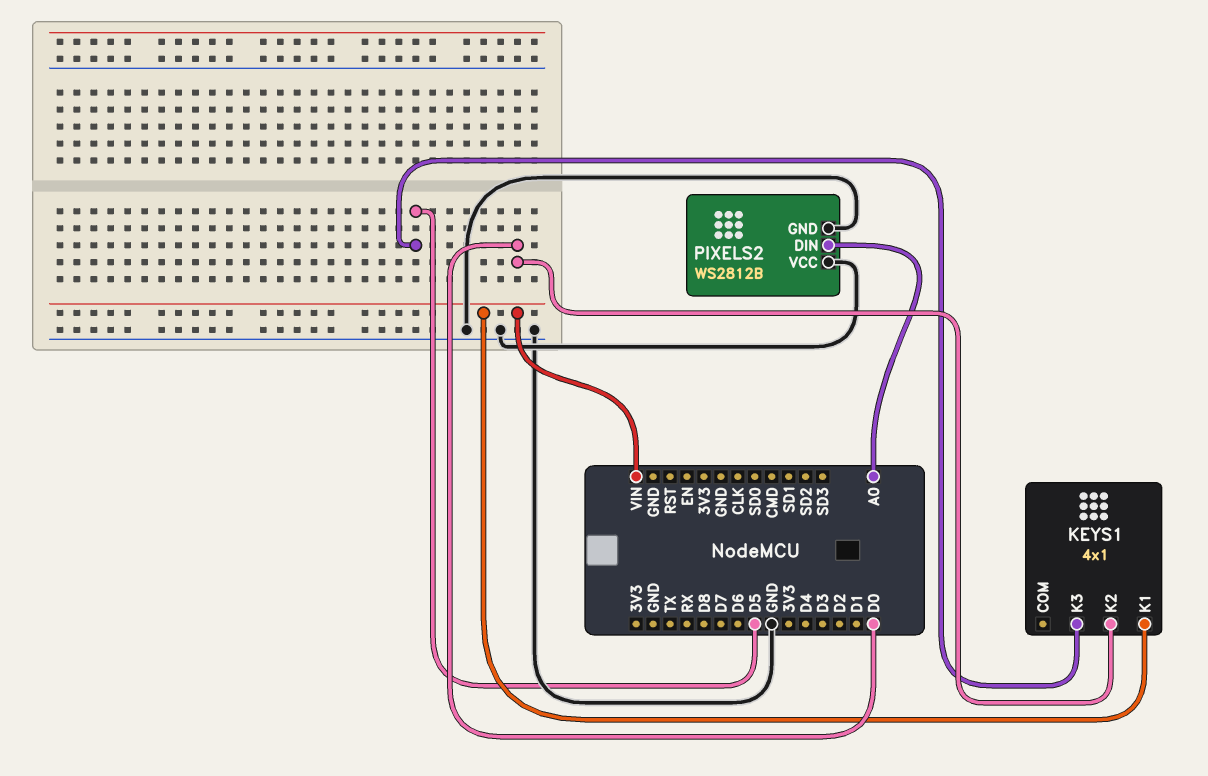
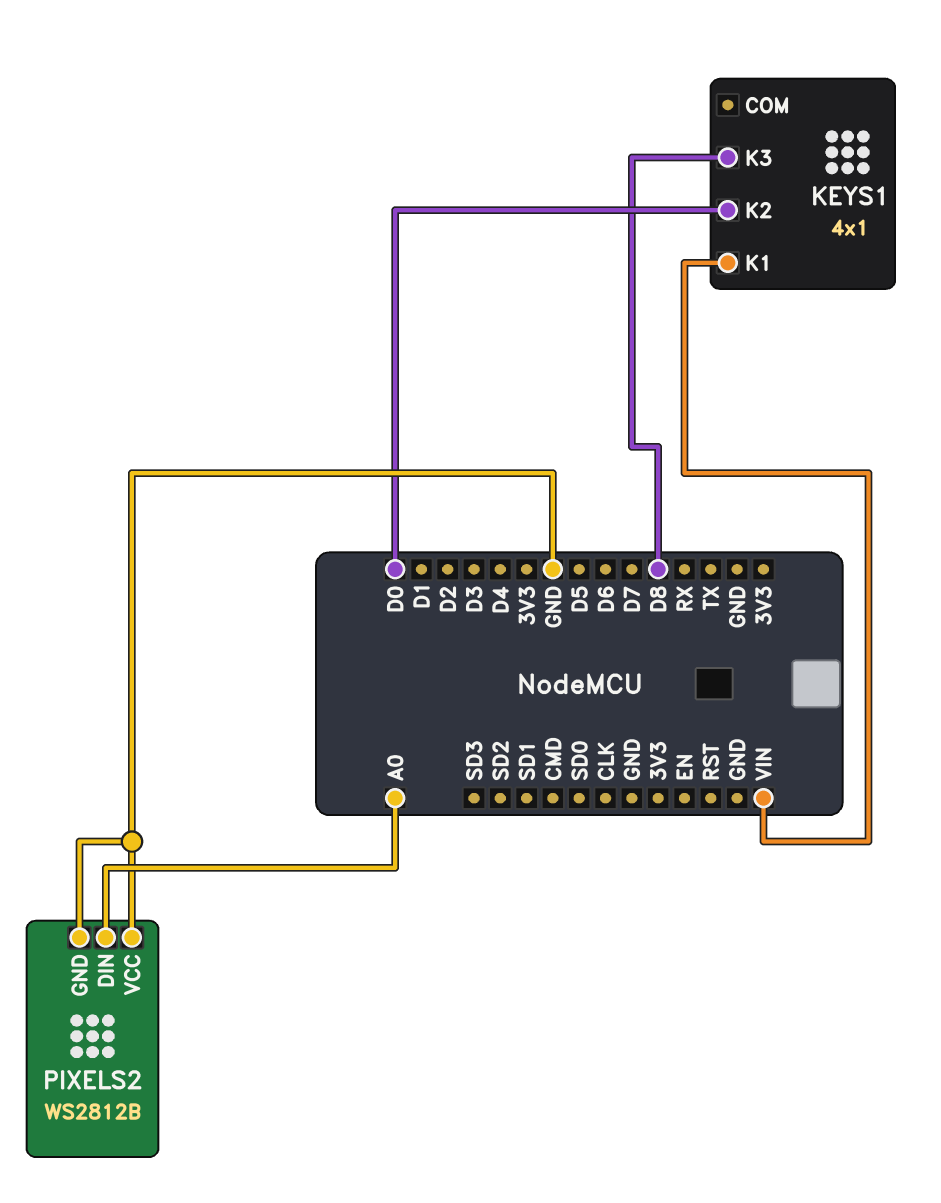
KEYS1 pin K3: D5 -> D8

